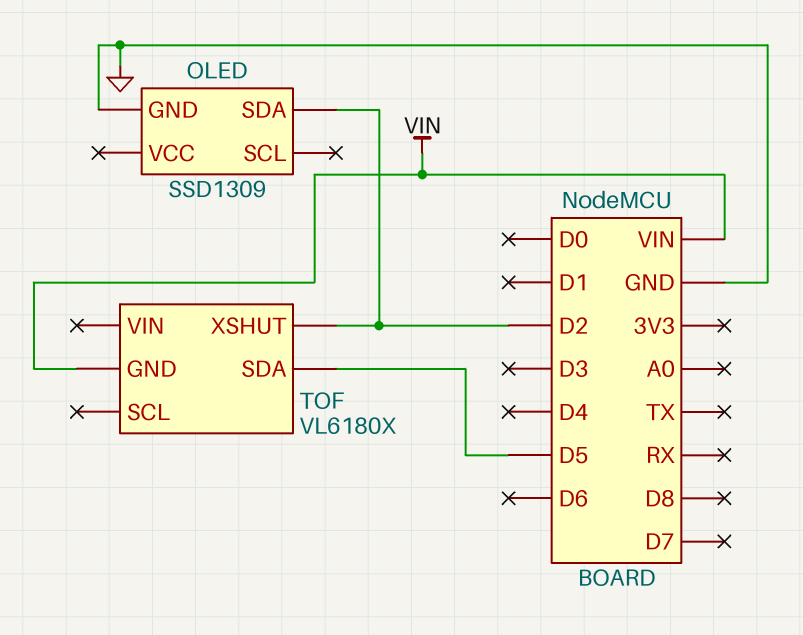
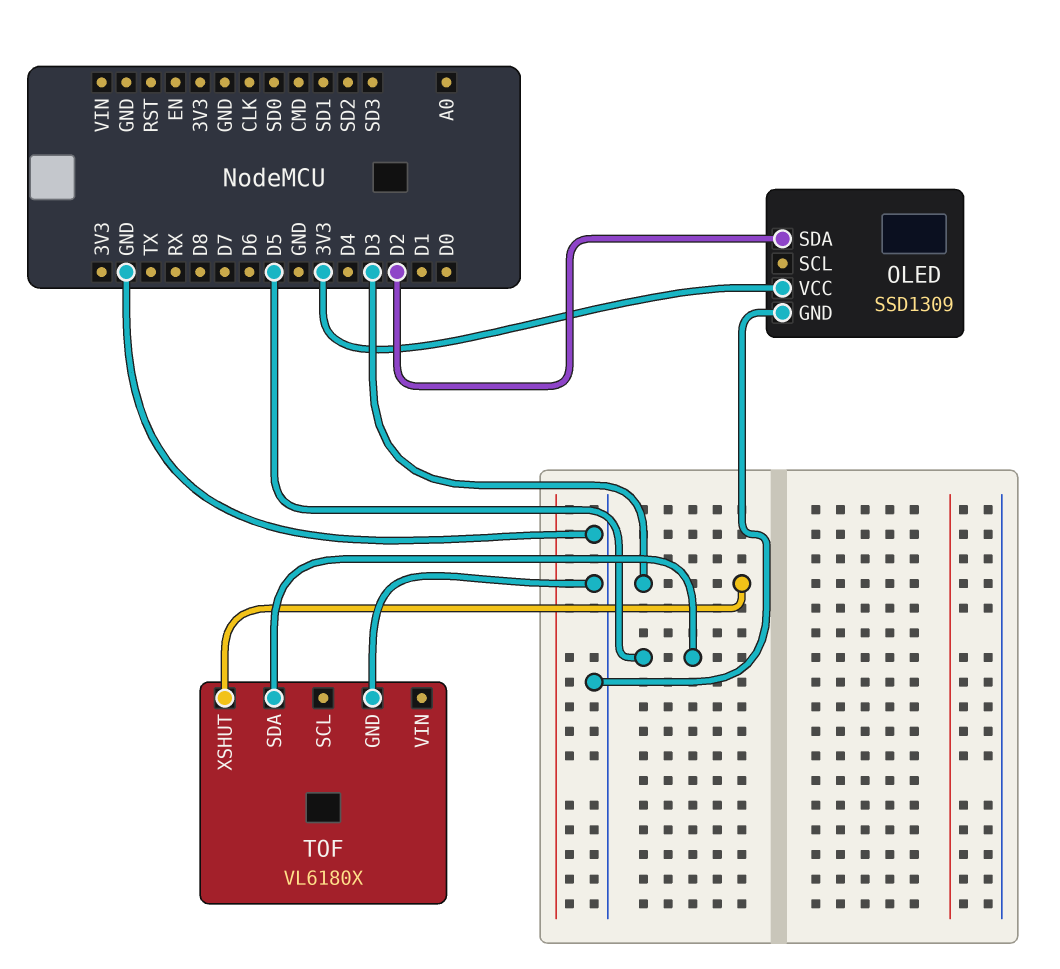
OLED pin VCC: none -> 3V3
TOF pin GND: VIN -> GND
TOF pin XSHUT: D2 -> D3

